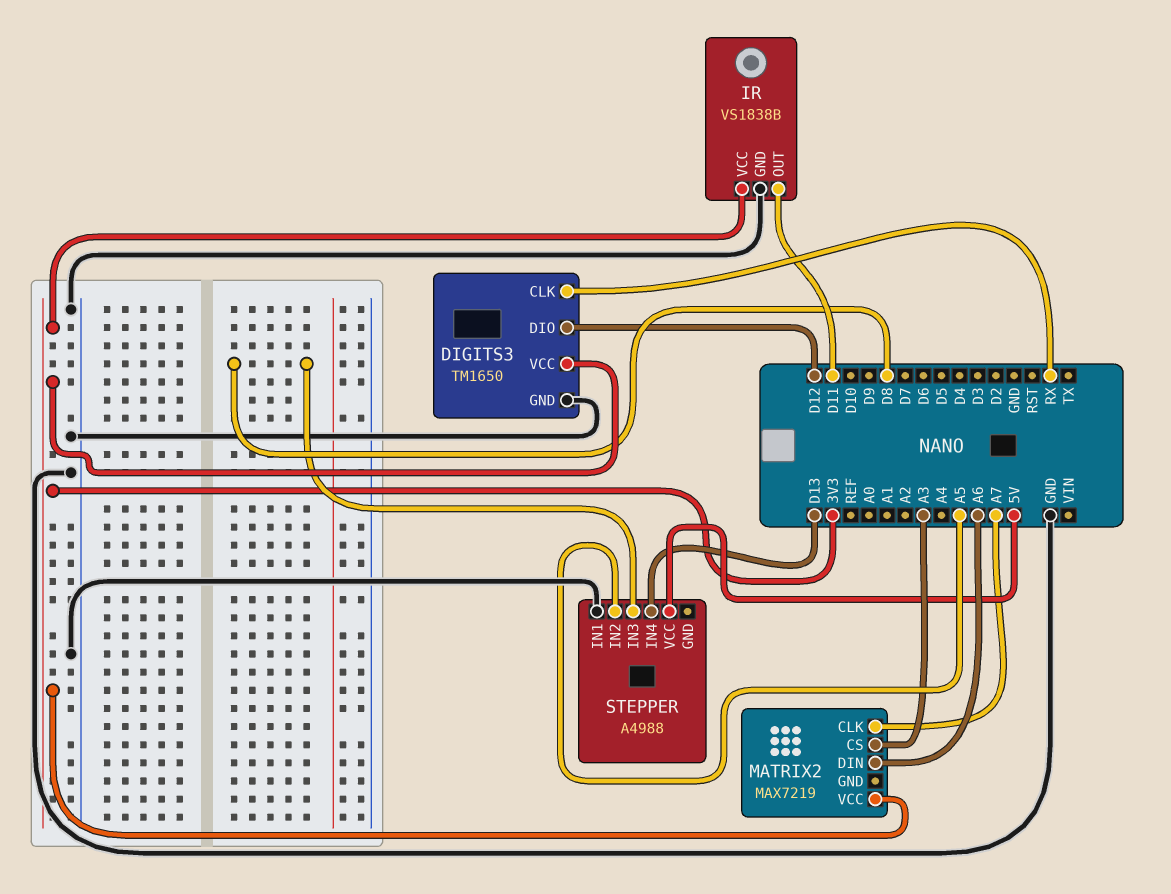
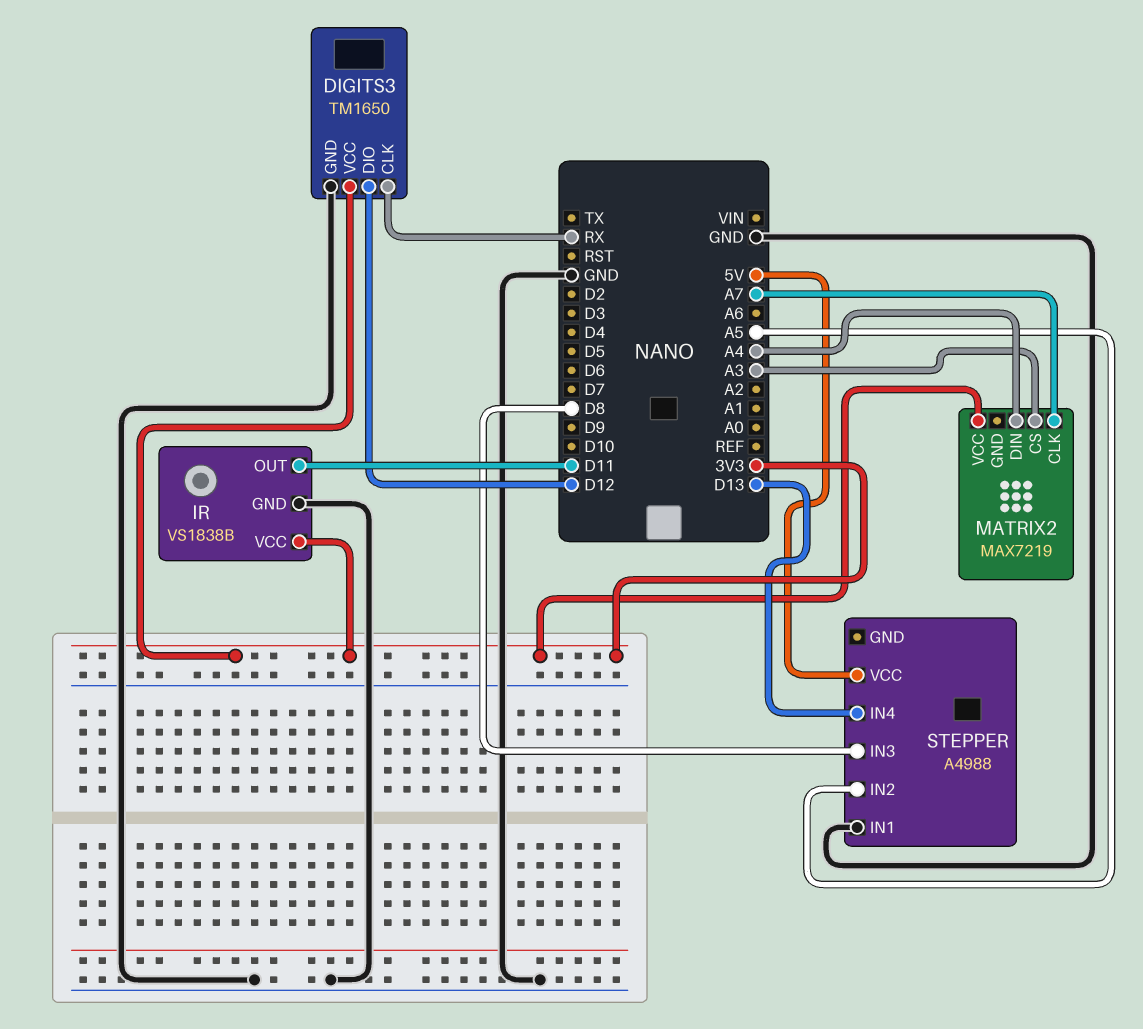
MATRIX2 pin DIN: A6 -> A4

